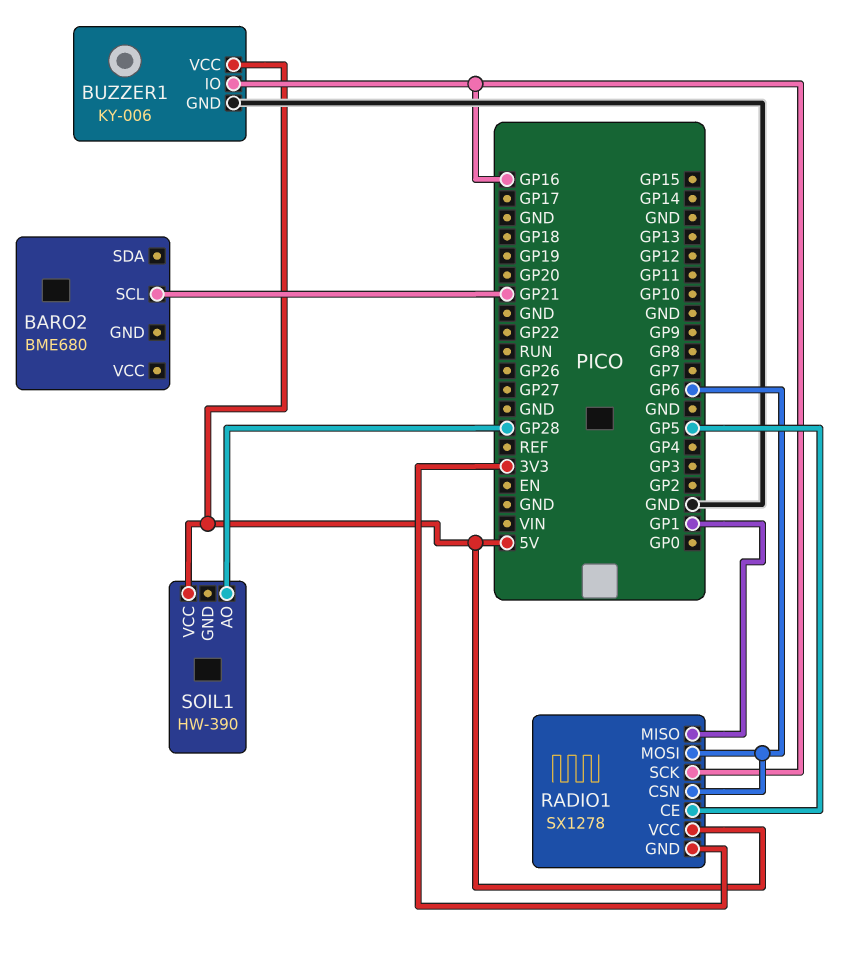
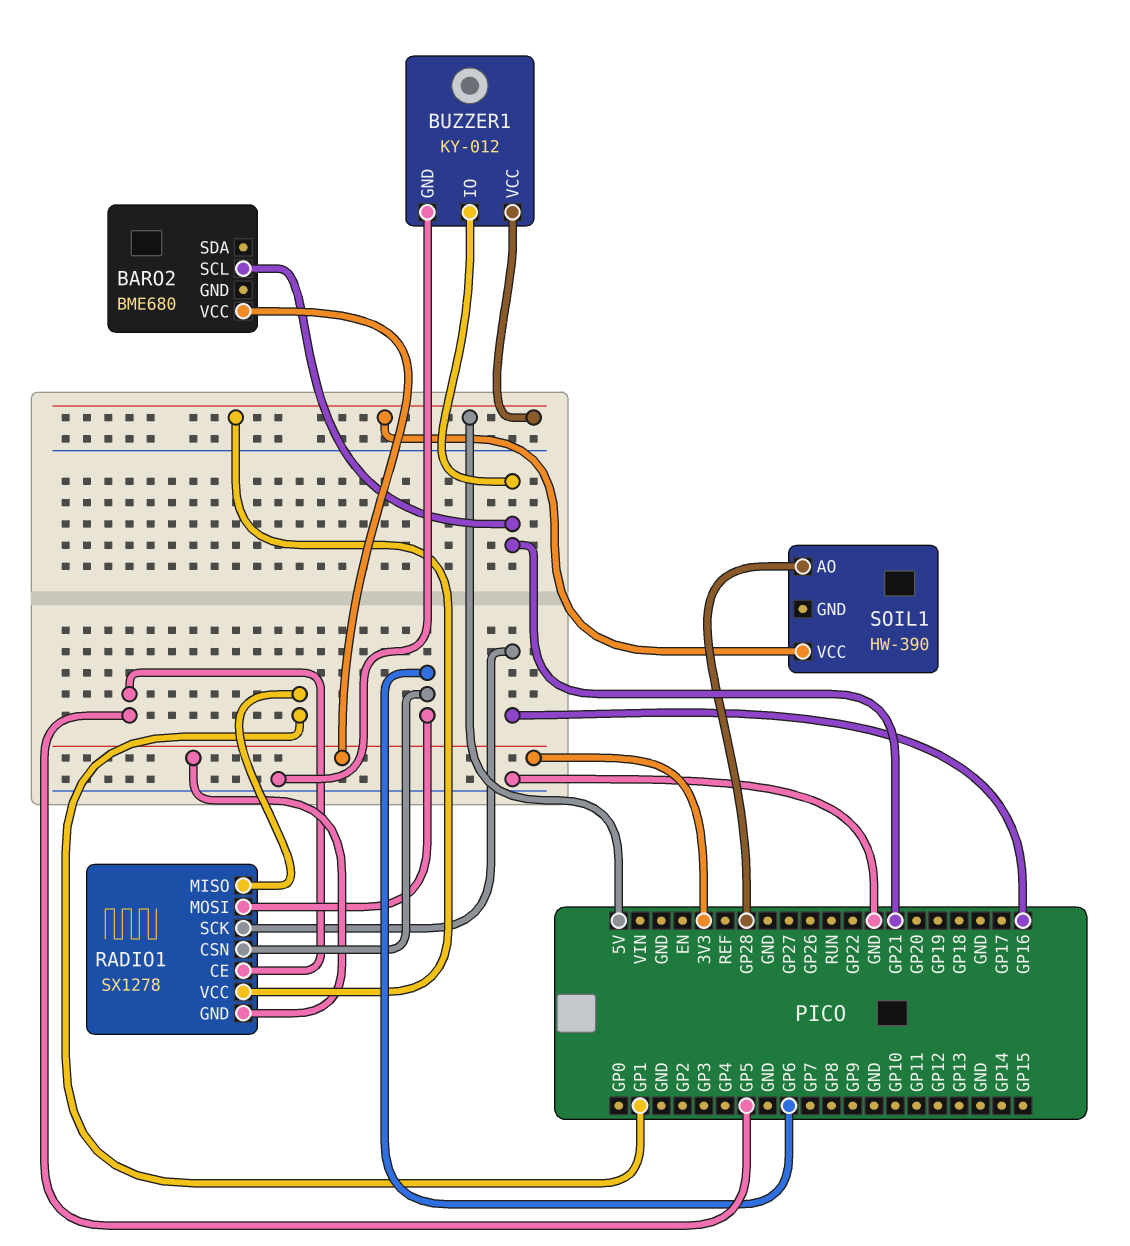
BARO2 pin VCC: none -> 3V3
BUZZER1: KY-006 -> KY-012
BUZZER1 pin IO: GP16 -> GP21

